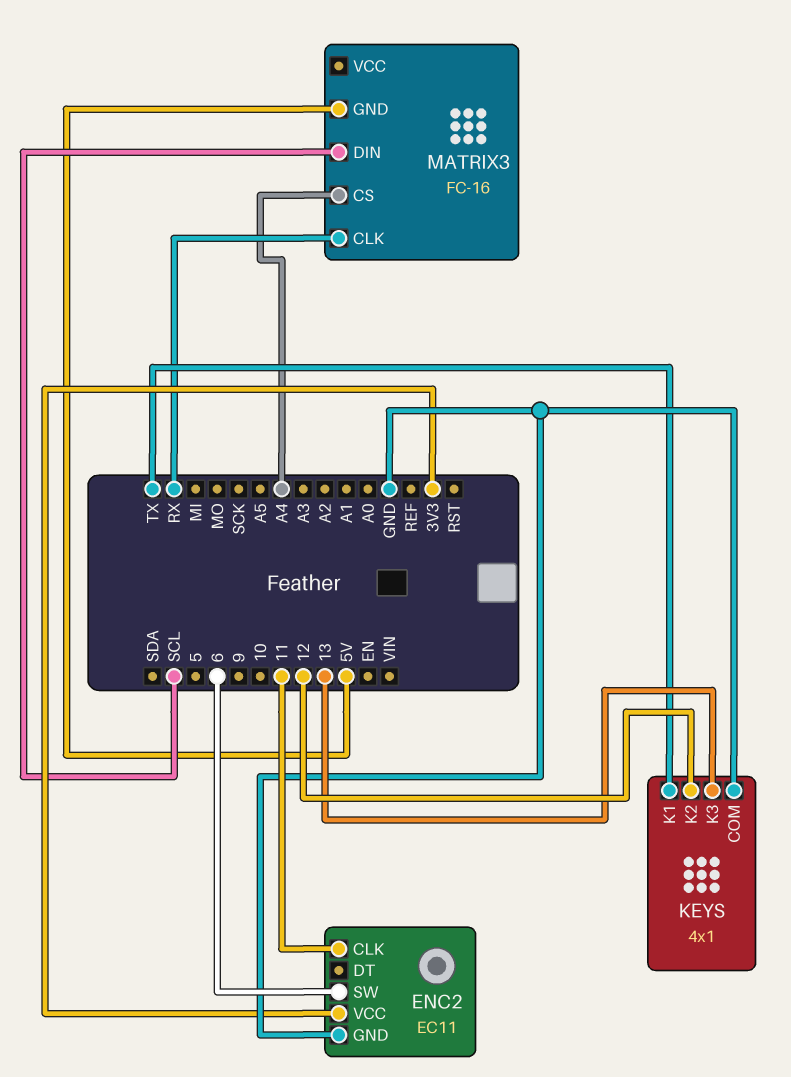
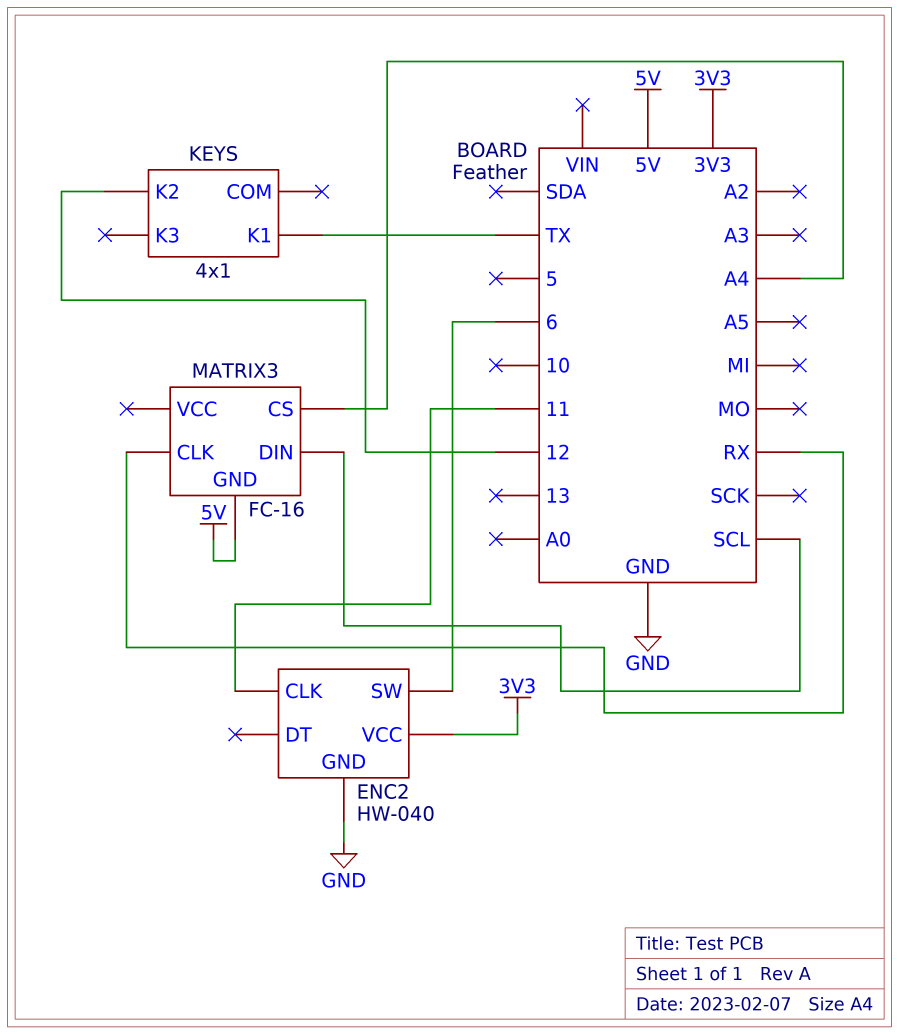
ENC2: EC11 -> HW-040
KEYS pin COM: GND -> none
KEYS pin K3: 13 -> none

